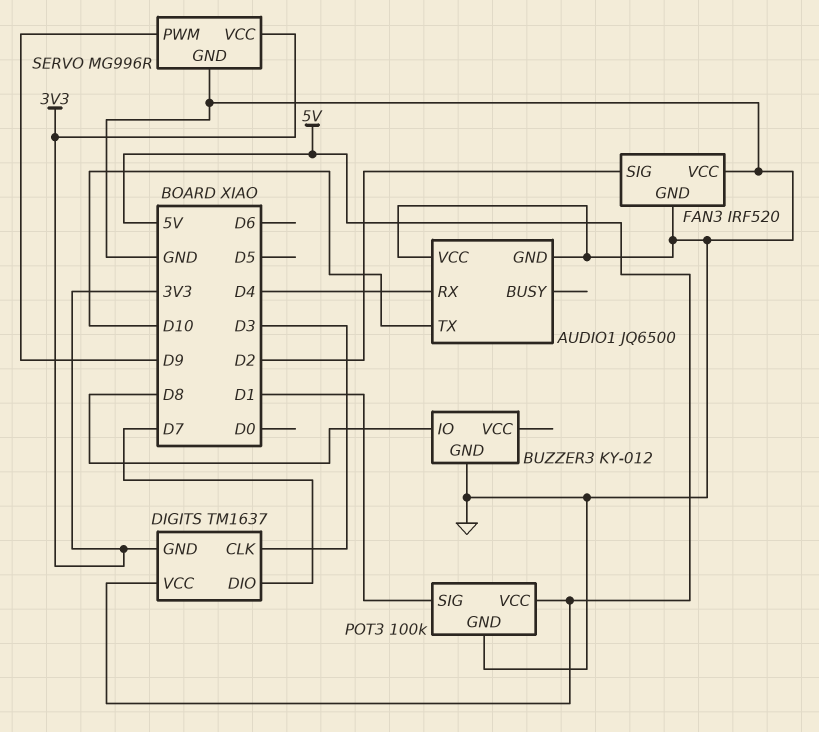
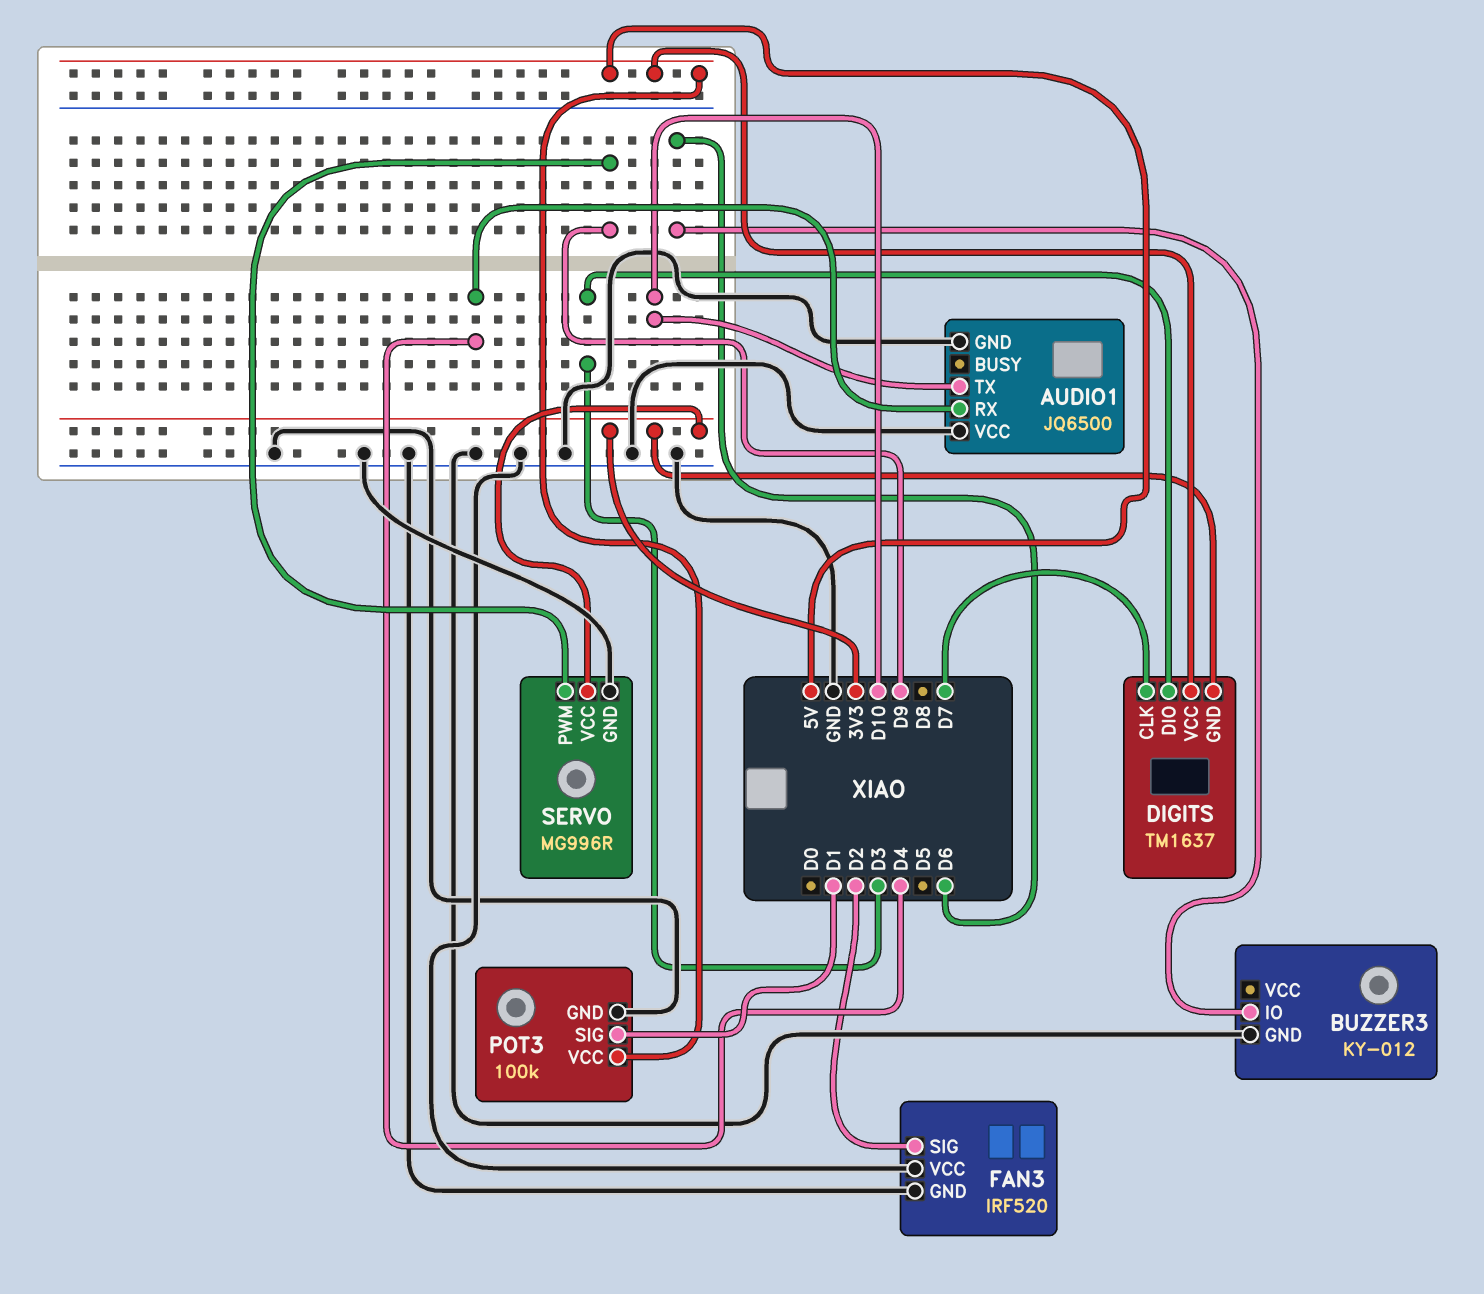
BUZZER3 pin IO: D8 -> D6
DIGITS pin CLK: D3 -> D7
DIGITS pin DIO: D7 -> D3

